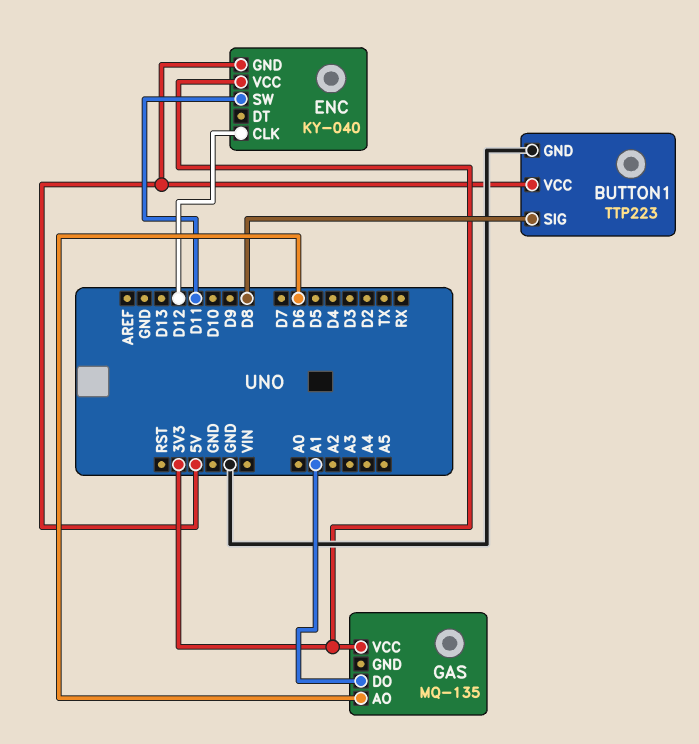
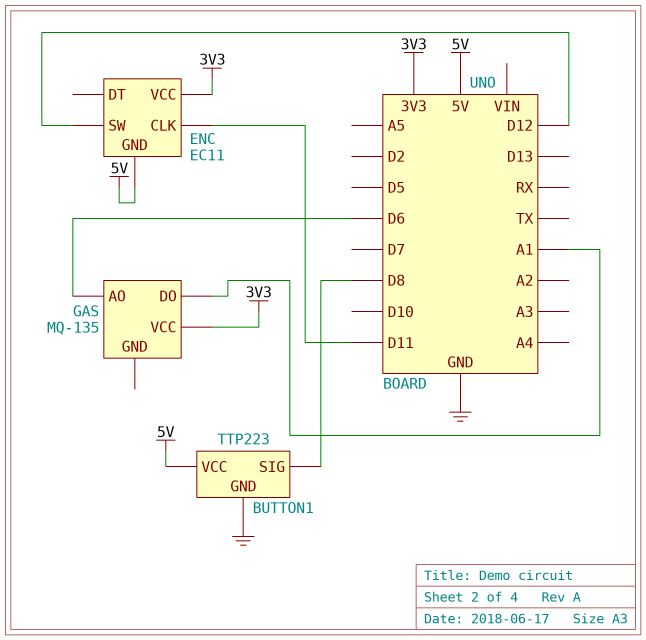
ENC: KY-040 -> EC11
ENC pin CLK: D12 -> D11
ENC pin SW: D11 -> D12

